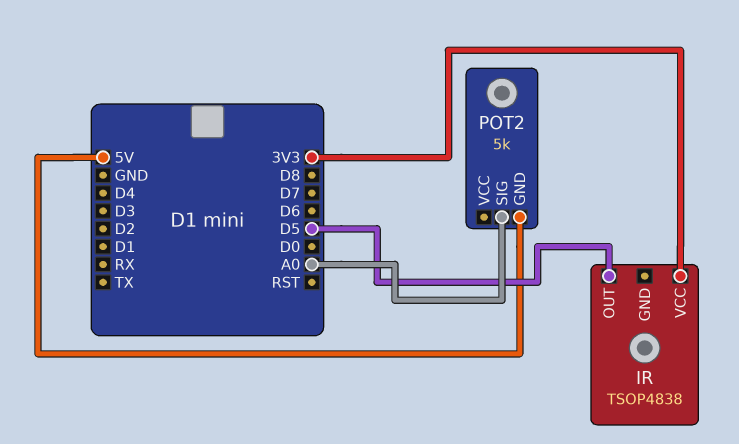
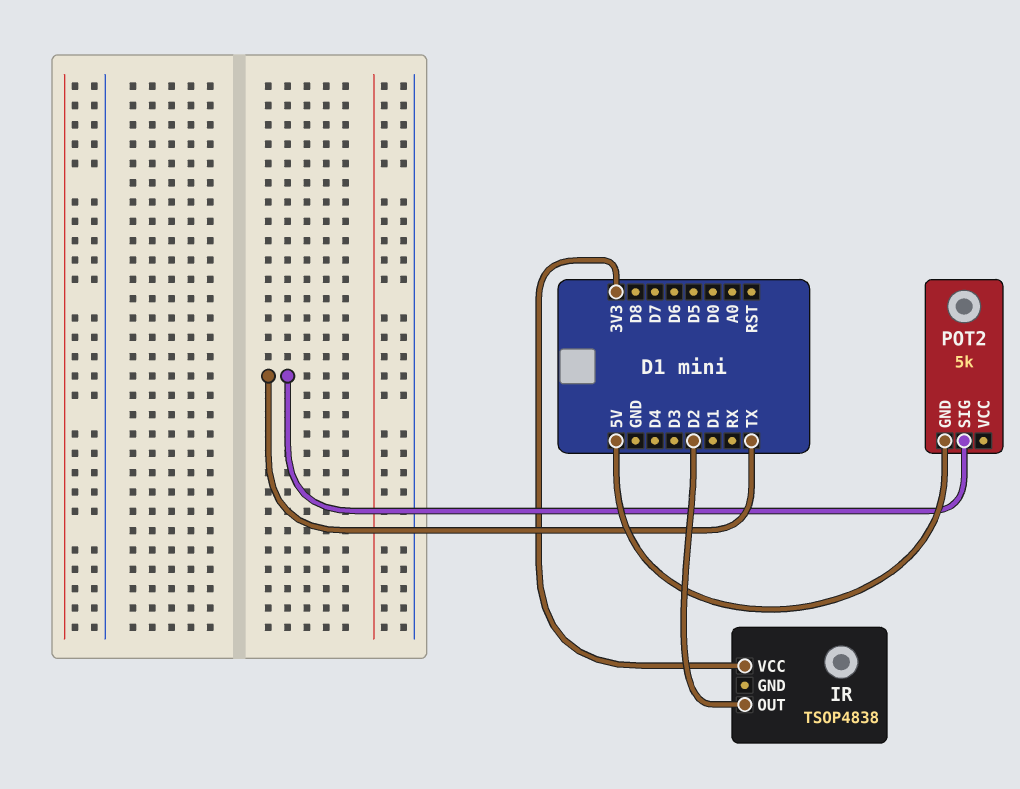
IR pin OUT: D5 -> D2
POT2 pin SIG: A0 -> TX

